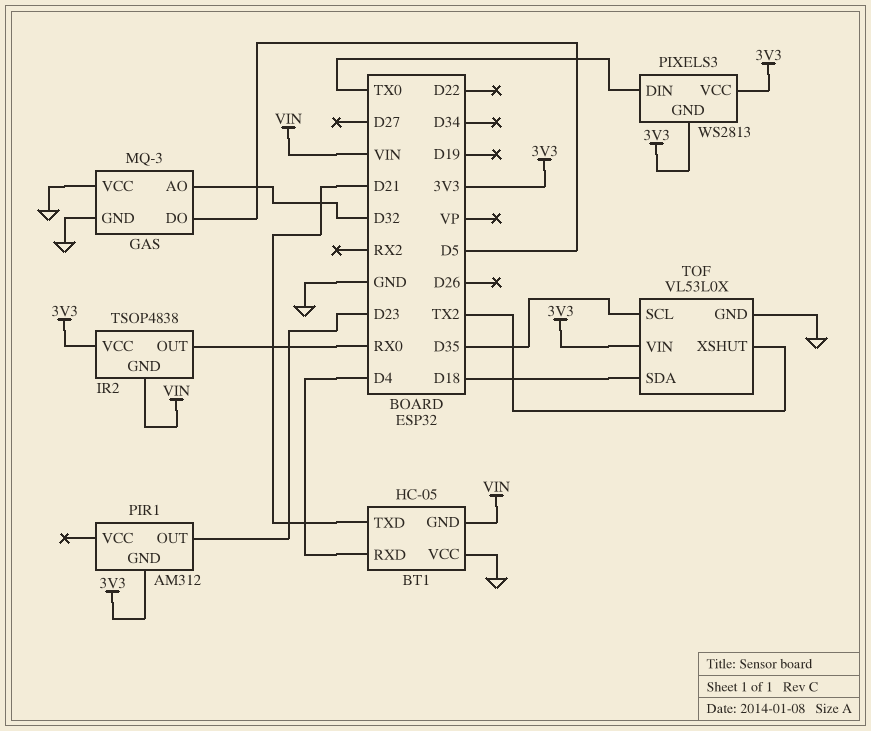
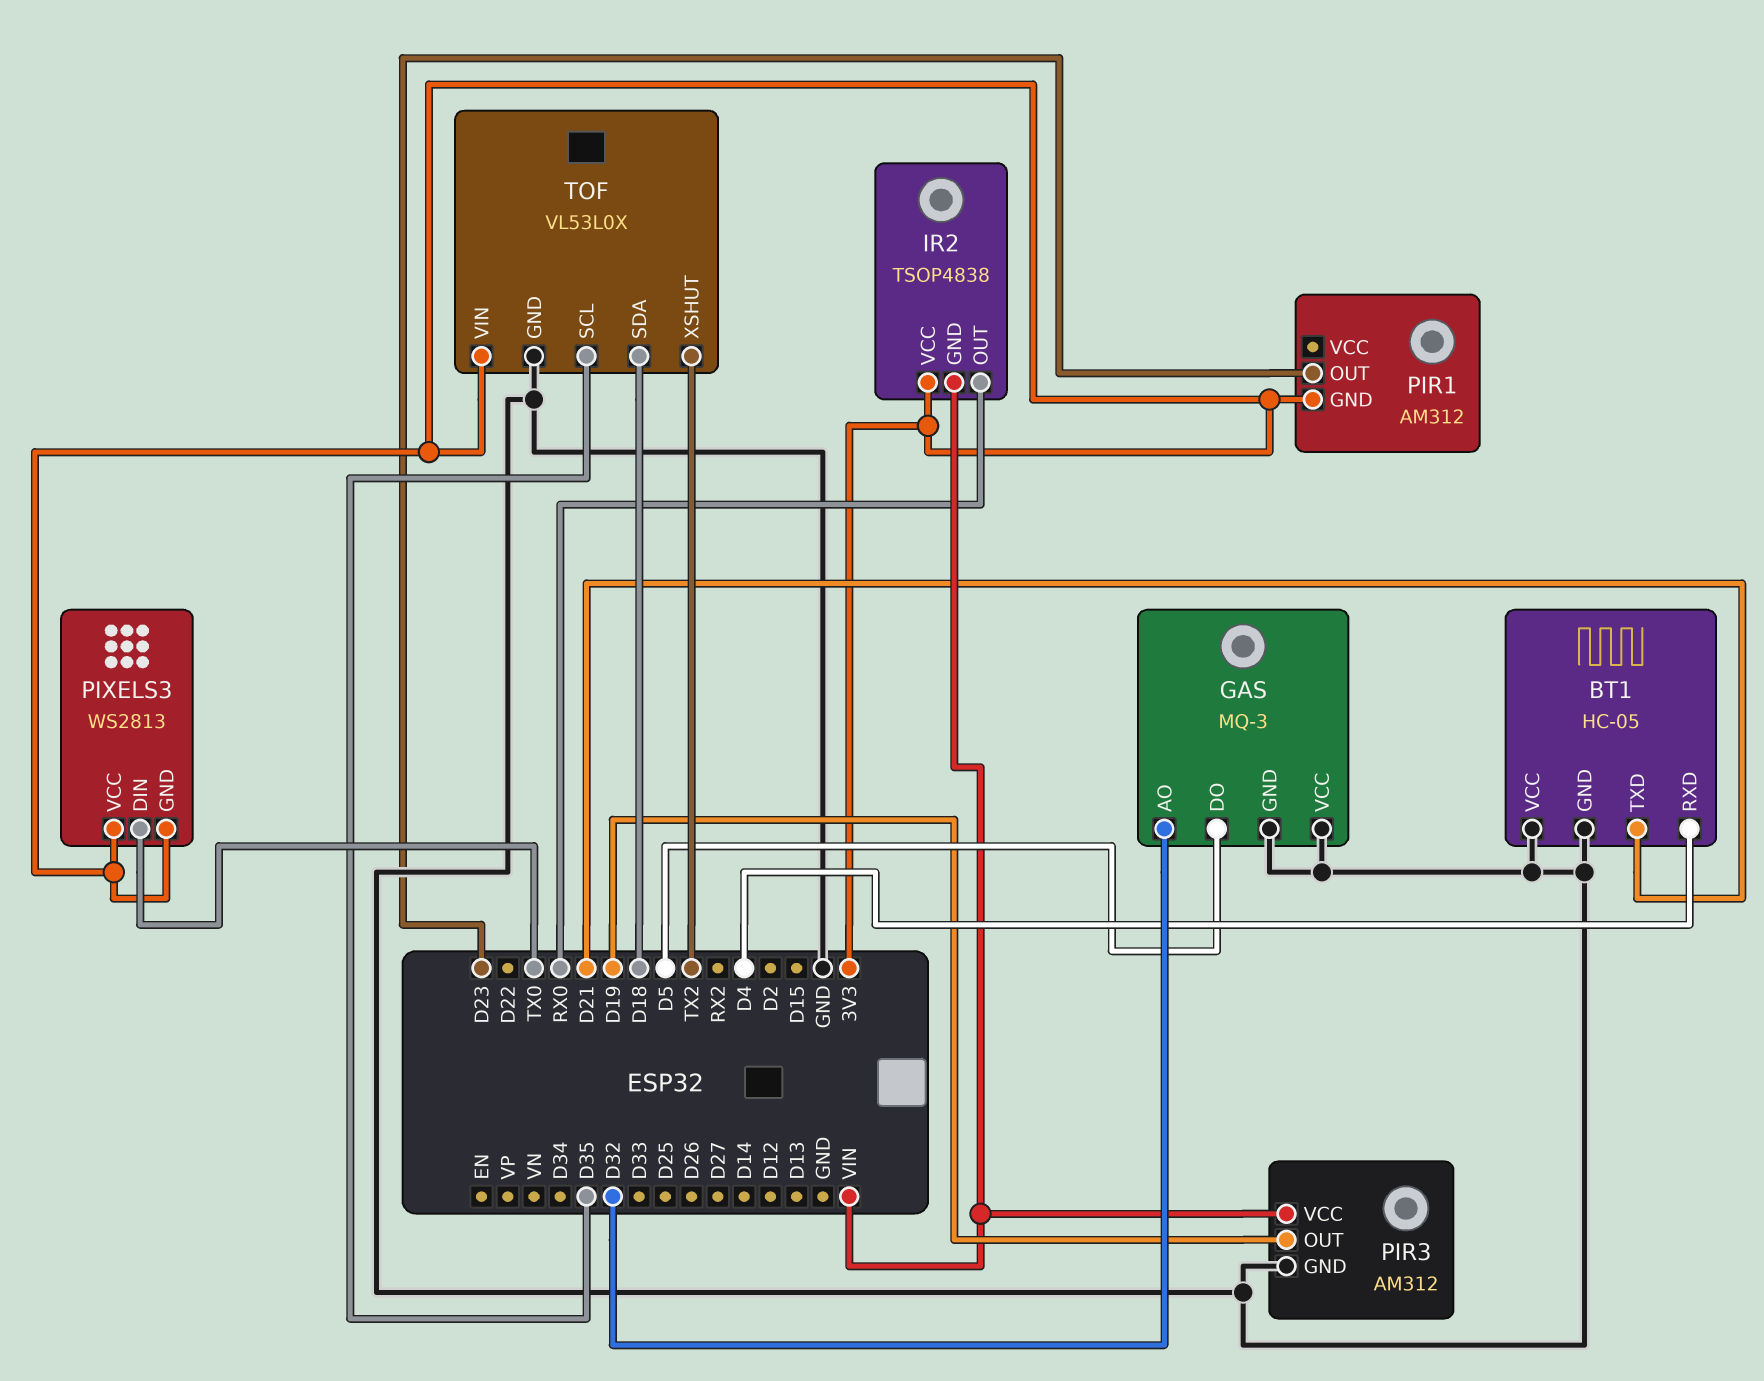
BT1 pin GND: VIN -> GND
PIR3: none -> AM312
PIR3 pin GND: none -> GND
PIR3 pin OUT: none -> D19
PIR3 pin VCC: none -> VIN

